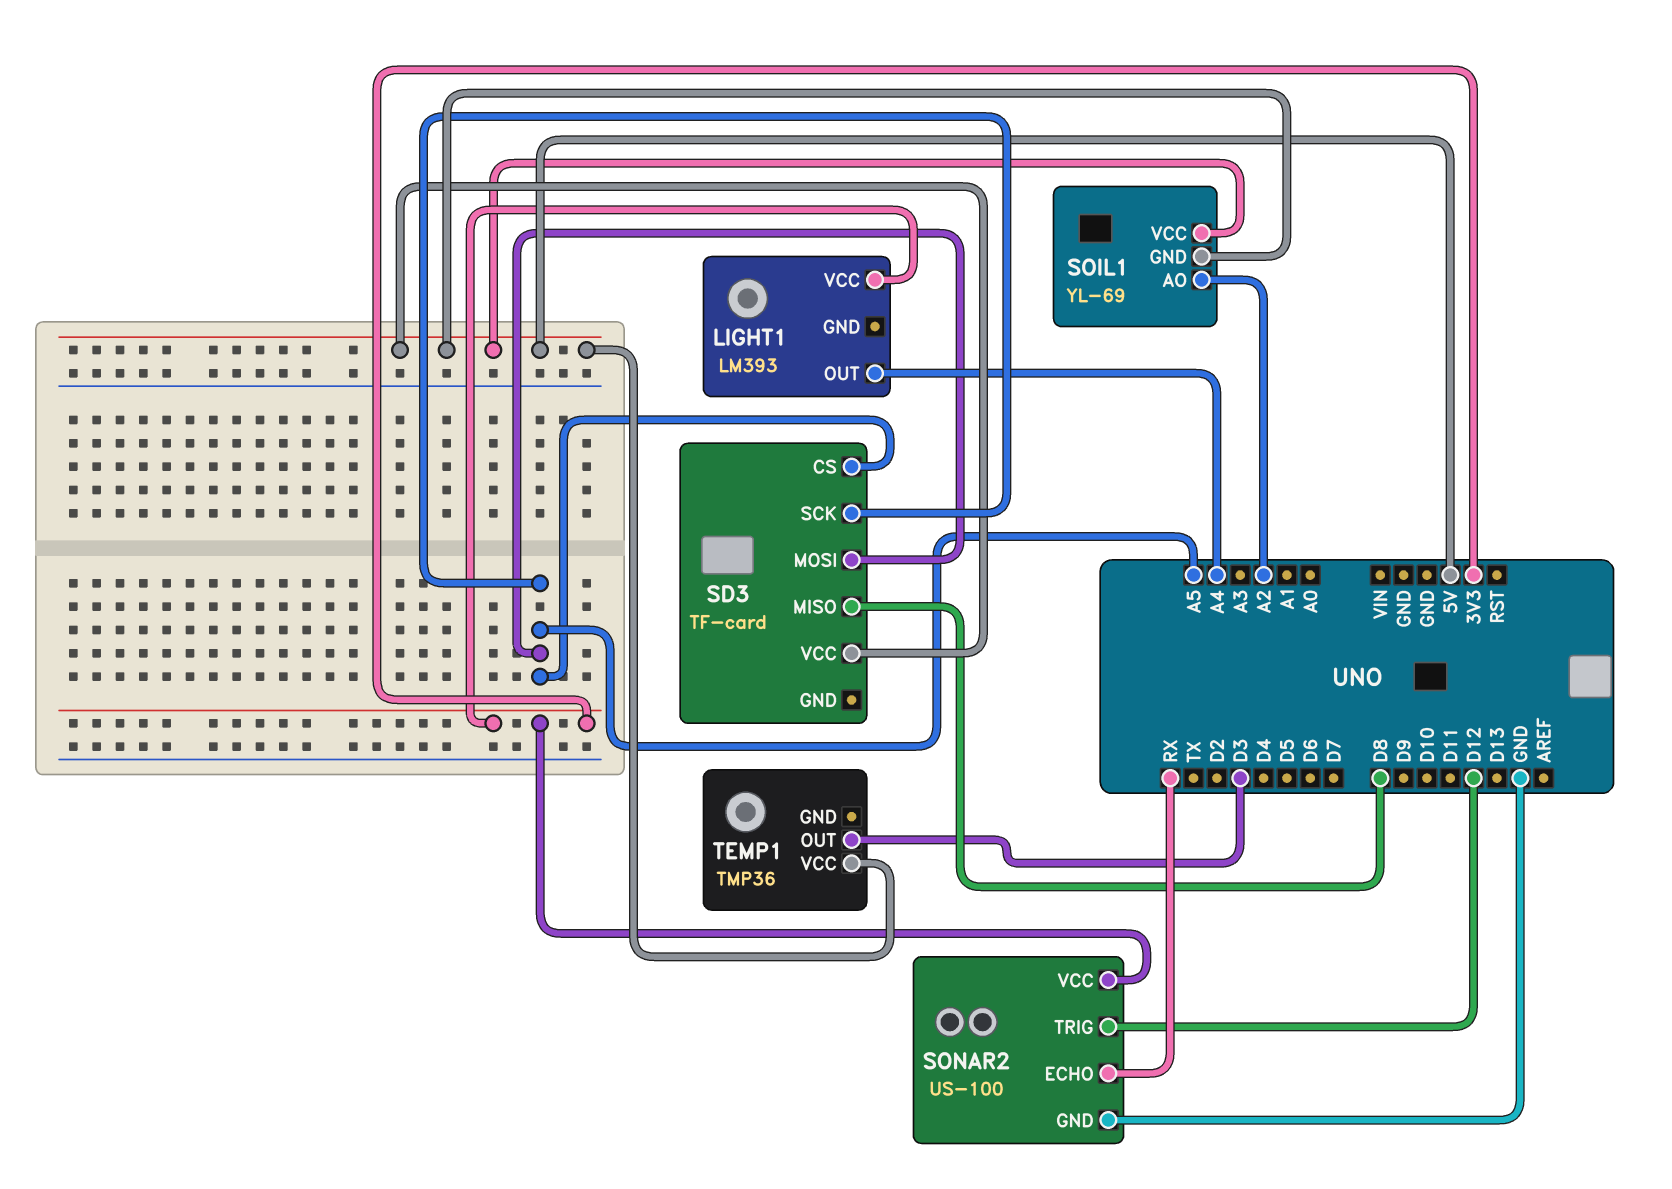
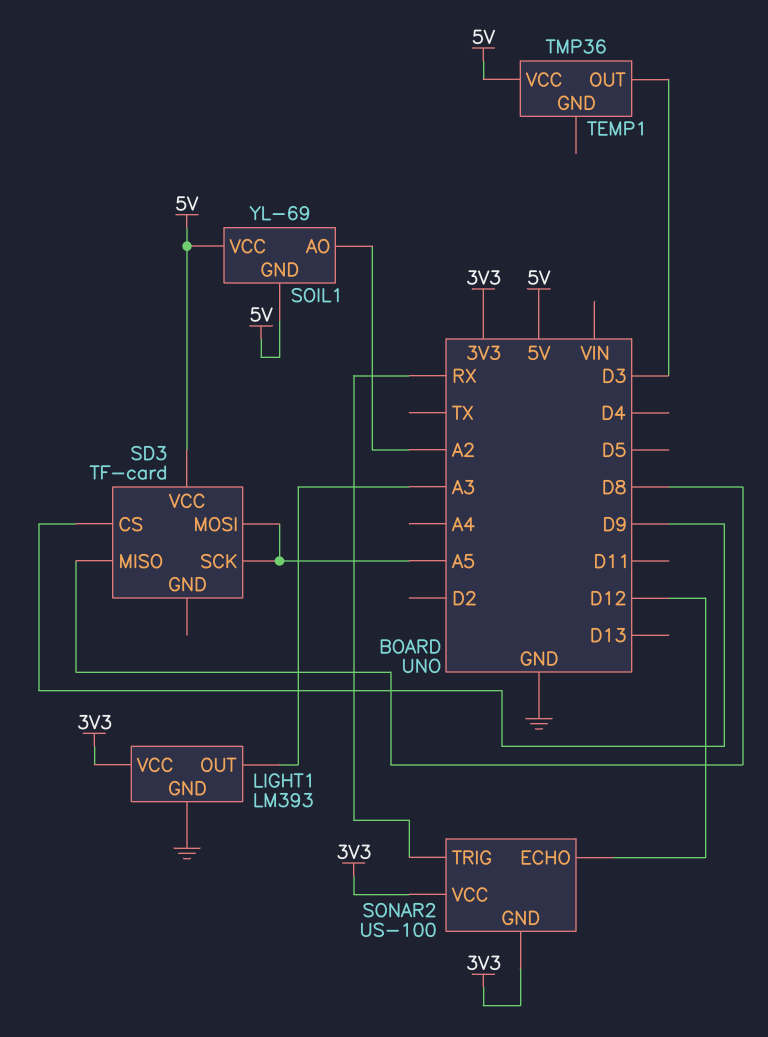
LIGHT1 pin GND: none -> GND
LIGHT1 pin OUT: A4 -> A3
SD3 pin CS: A5 -> D9
SONAR2 pin ECHO: RX -> D12
SONAR2 pin GND: GND -> 3V3
SONAR2 pin TRIG: D12 -> RX

